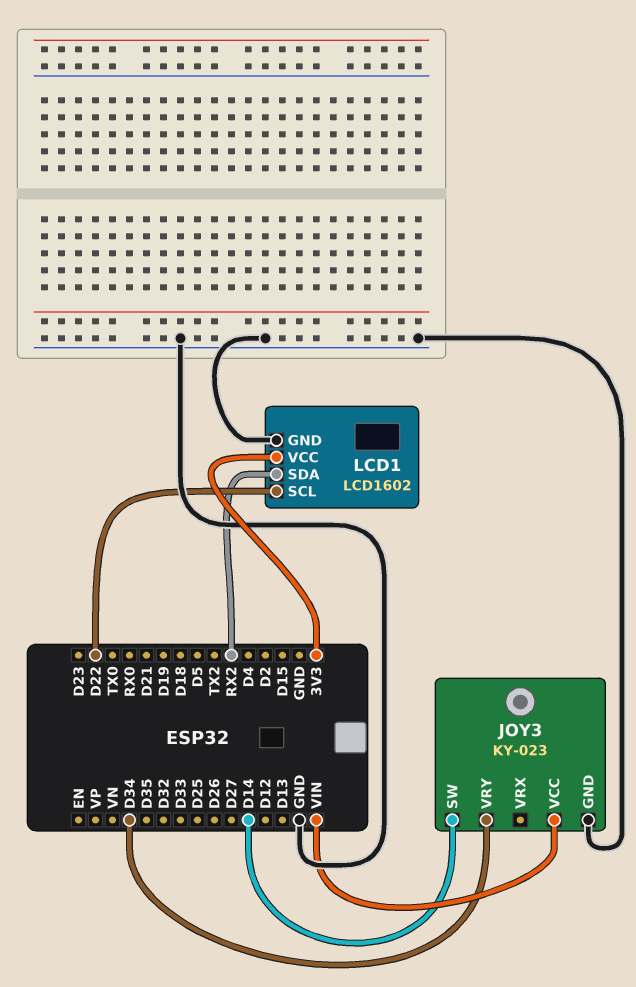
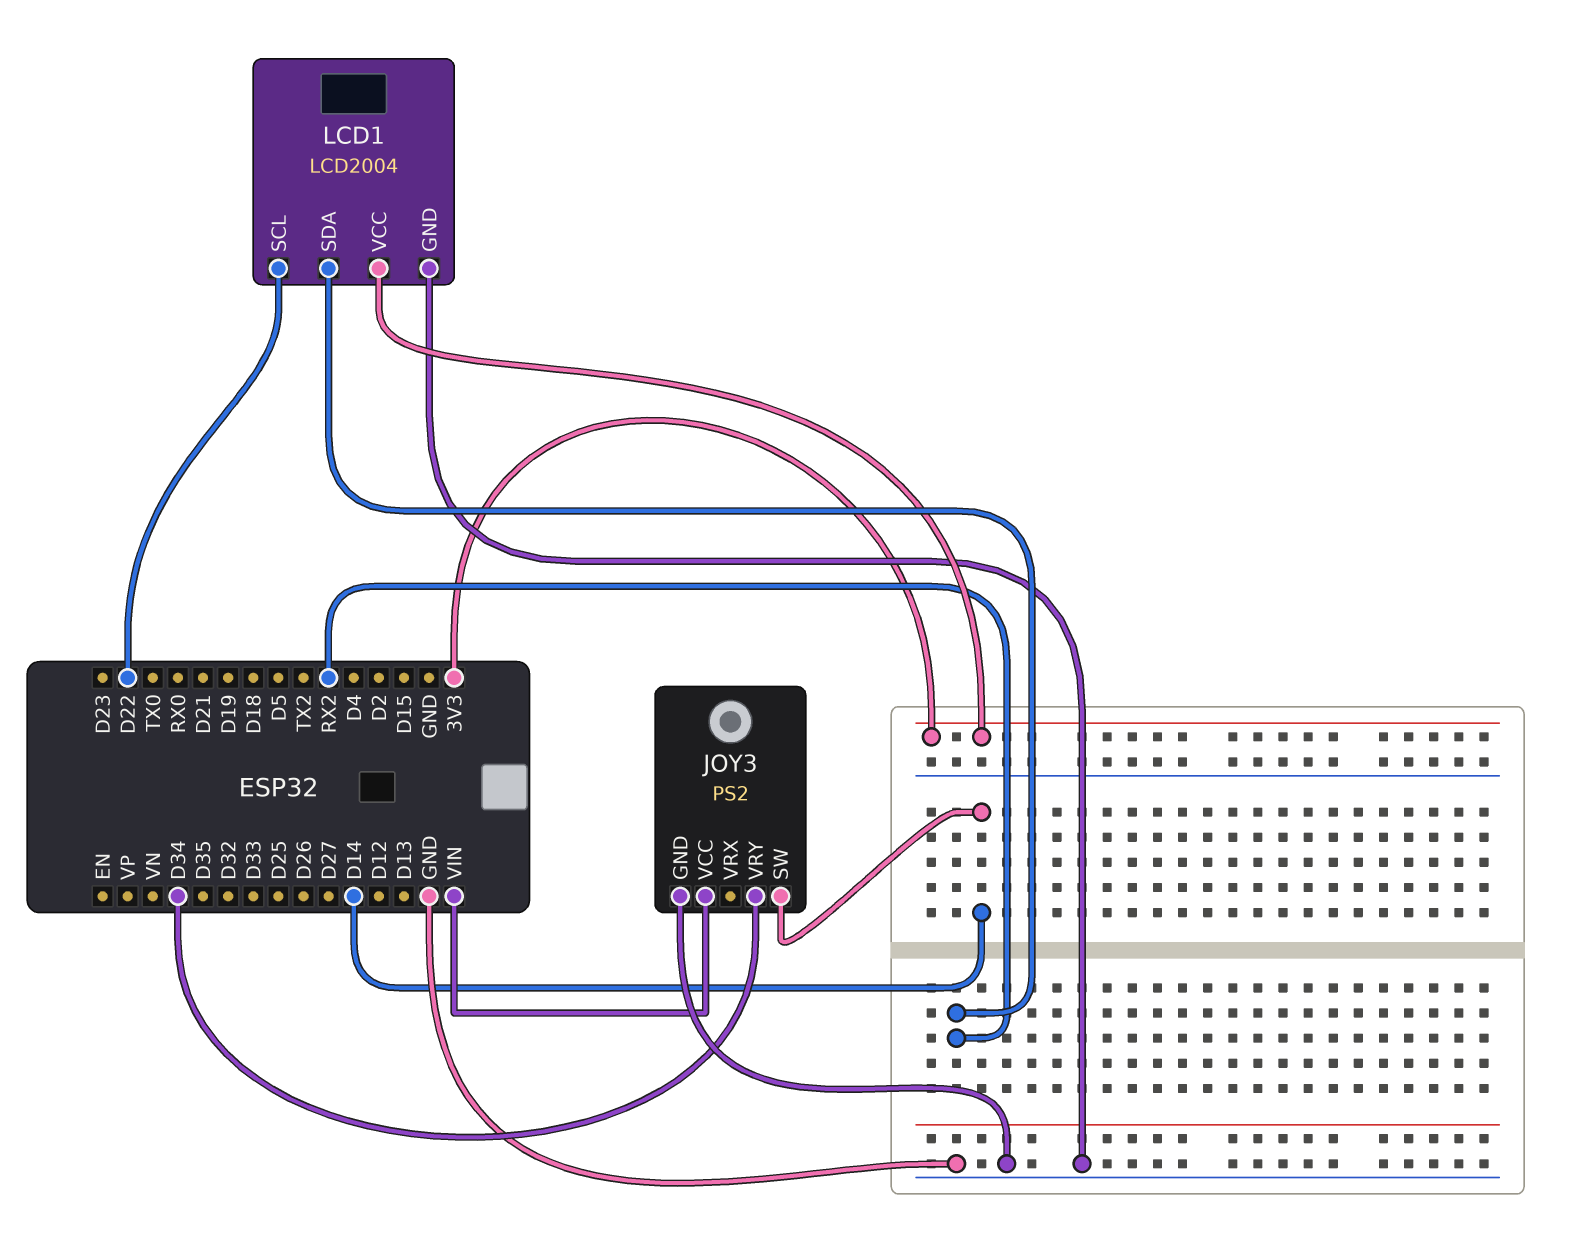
JOY3: KY-023 -> PS2
LCD1: LCD1602 -> LCD2004

